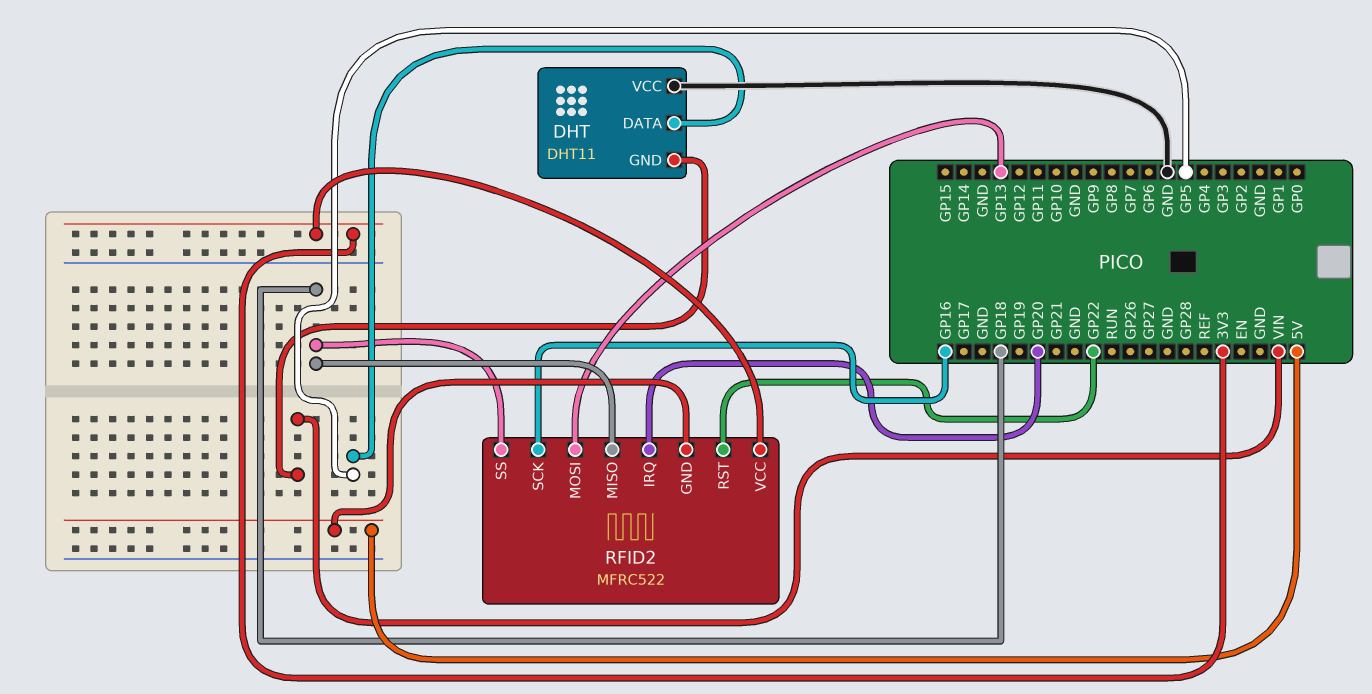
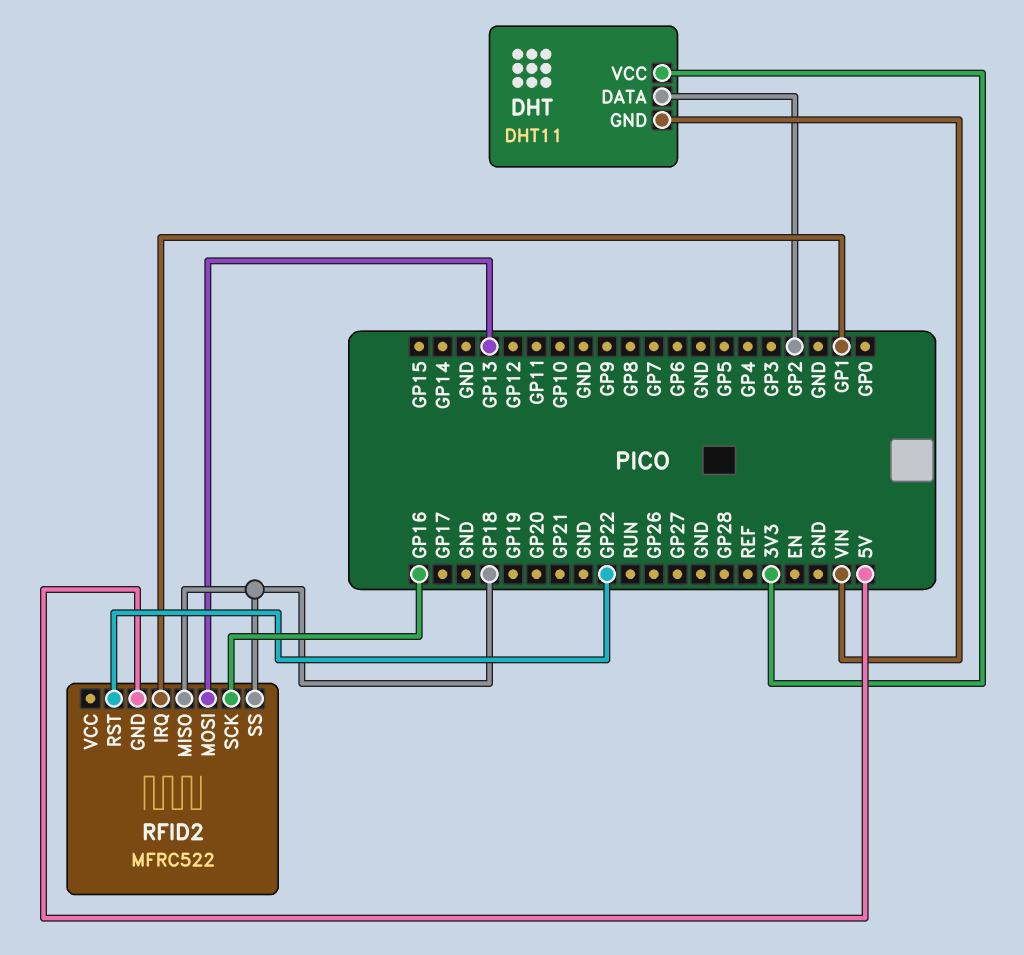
DHT pin DATA: GP5 -> GP2
DHT pin VCC: GND -> 3V3
RFID2 pin IRQ: GP20 -> GP1
RFID2 pin VCC: 3V3 -> none

